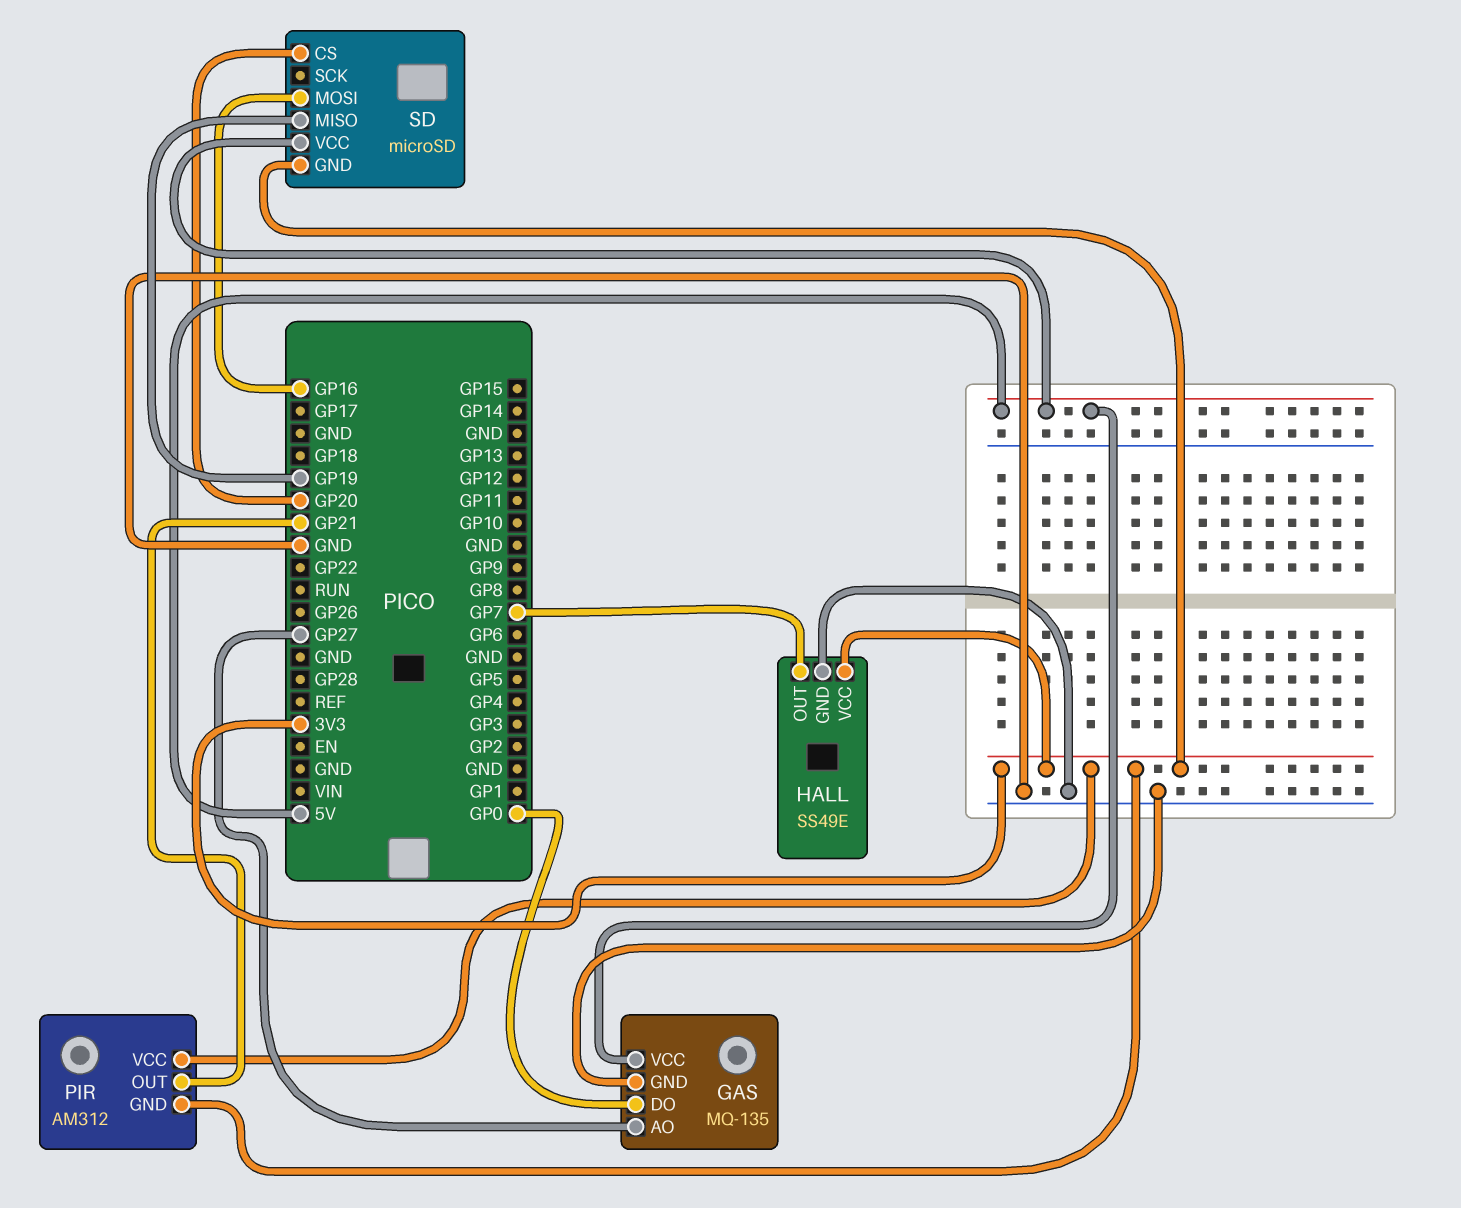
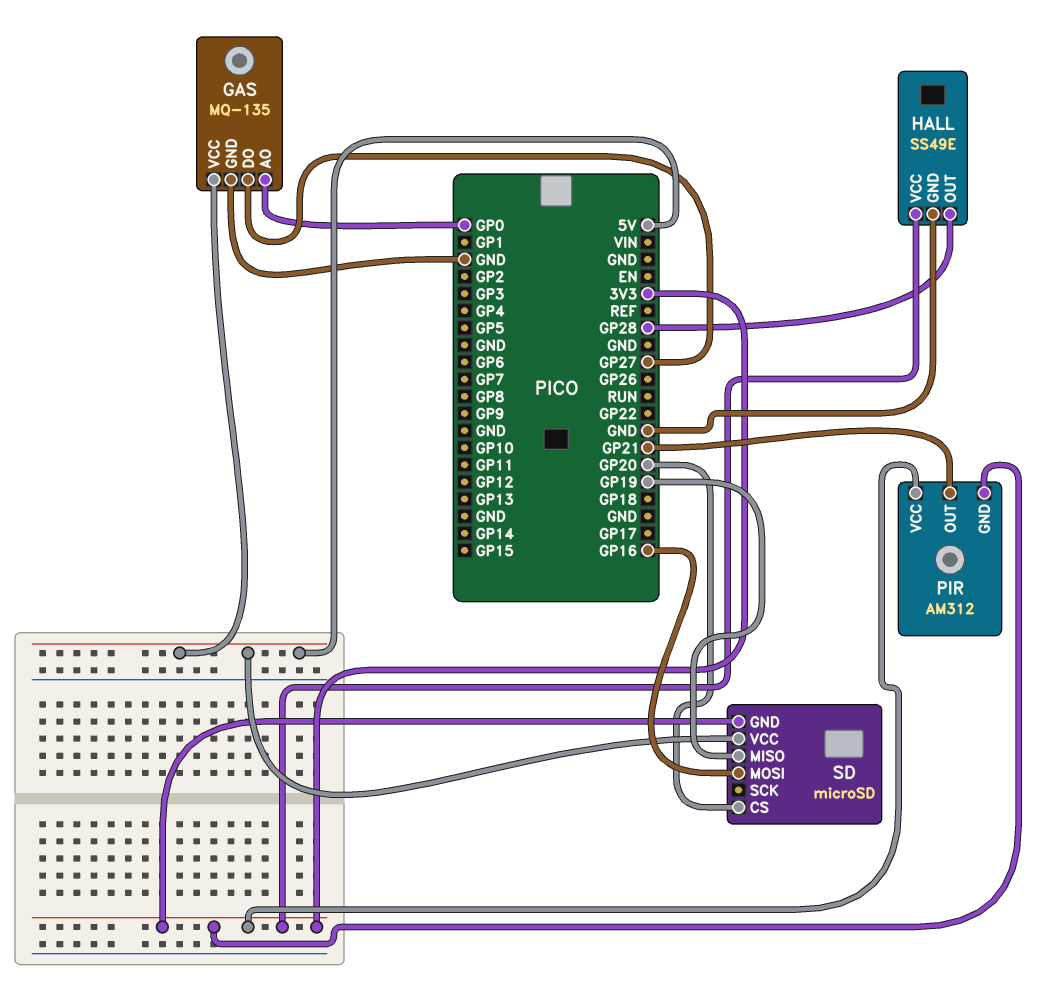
GAS pin AO: GP27 -> GP0
GAS pin DO: GP0 -> GP27
HALL pin OUT: GP7 -> GP28

